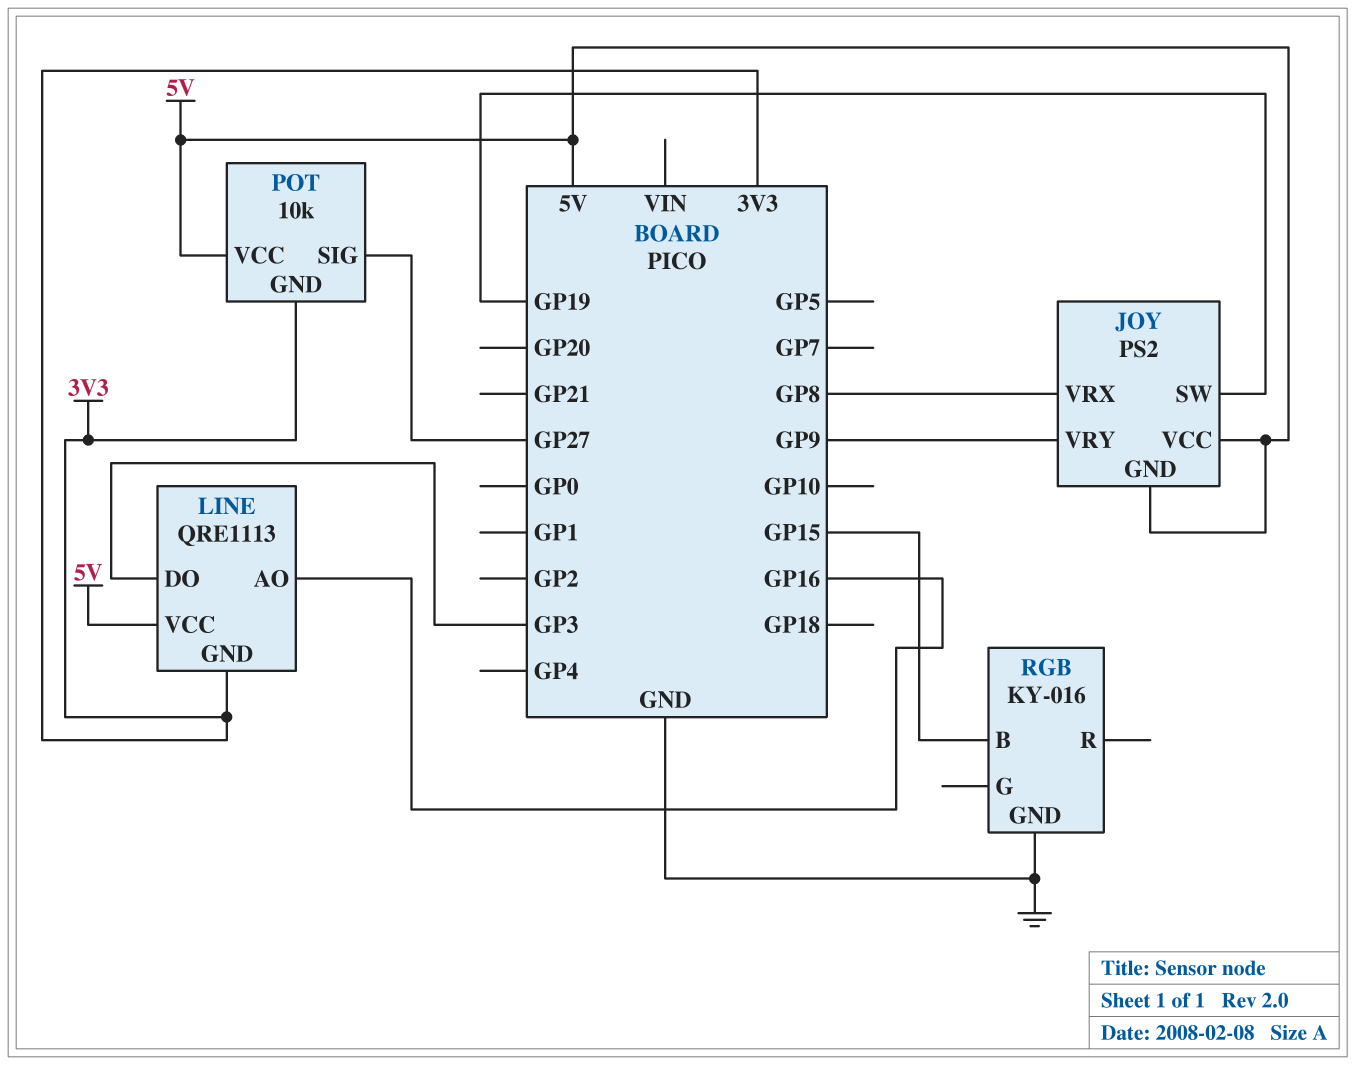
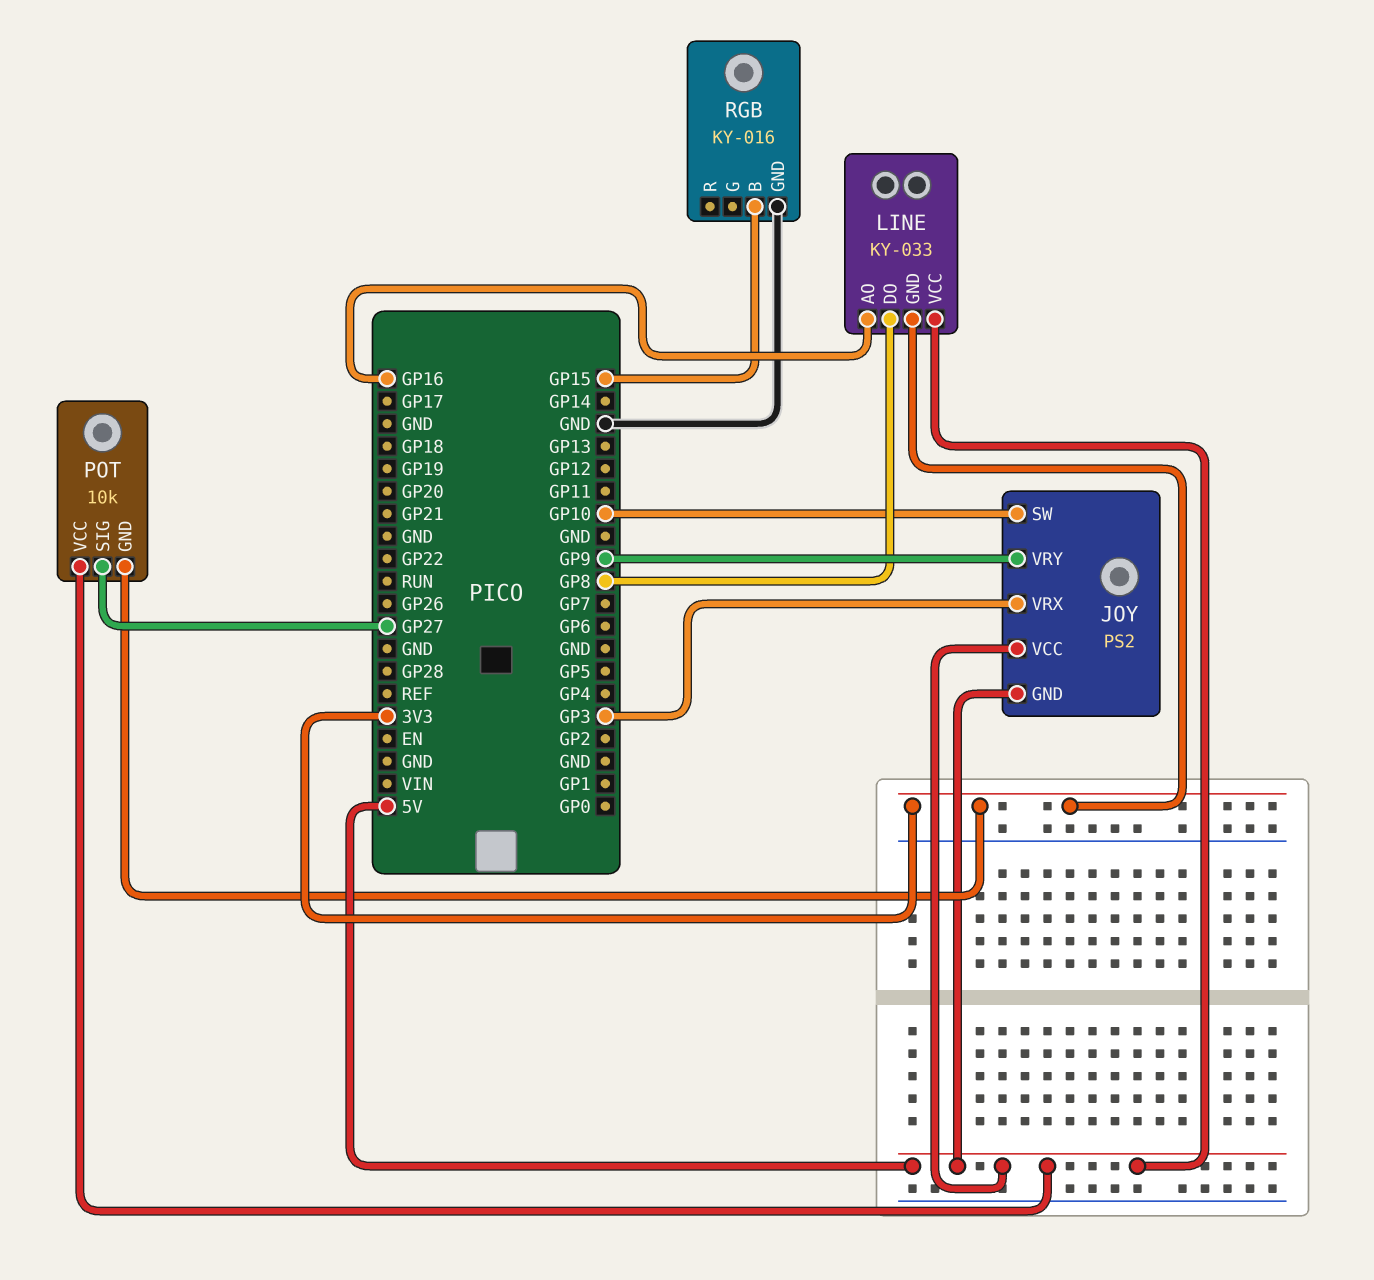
JOY pin SW: GP19 -> GP10
JOY pin VRX: GP8 -> GP3
LINE: QRE1113 -> KY-033
LINE pin DO: GP3 -> GP8

